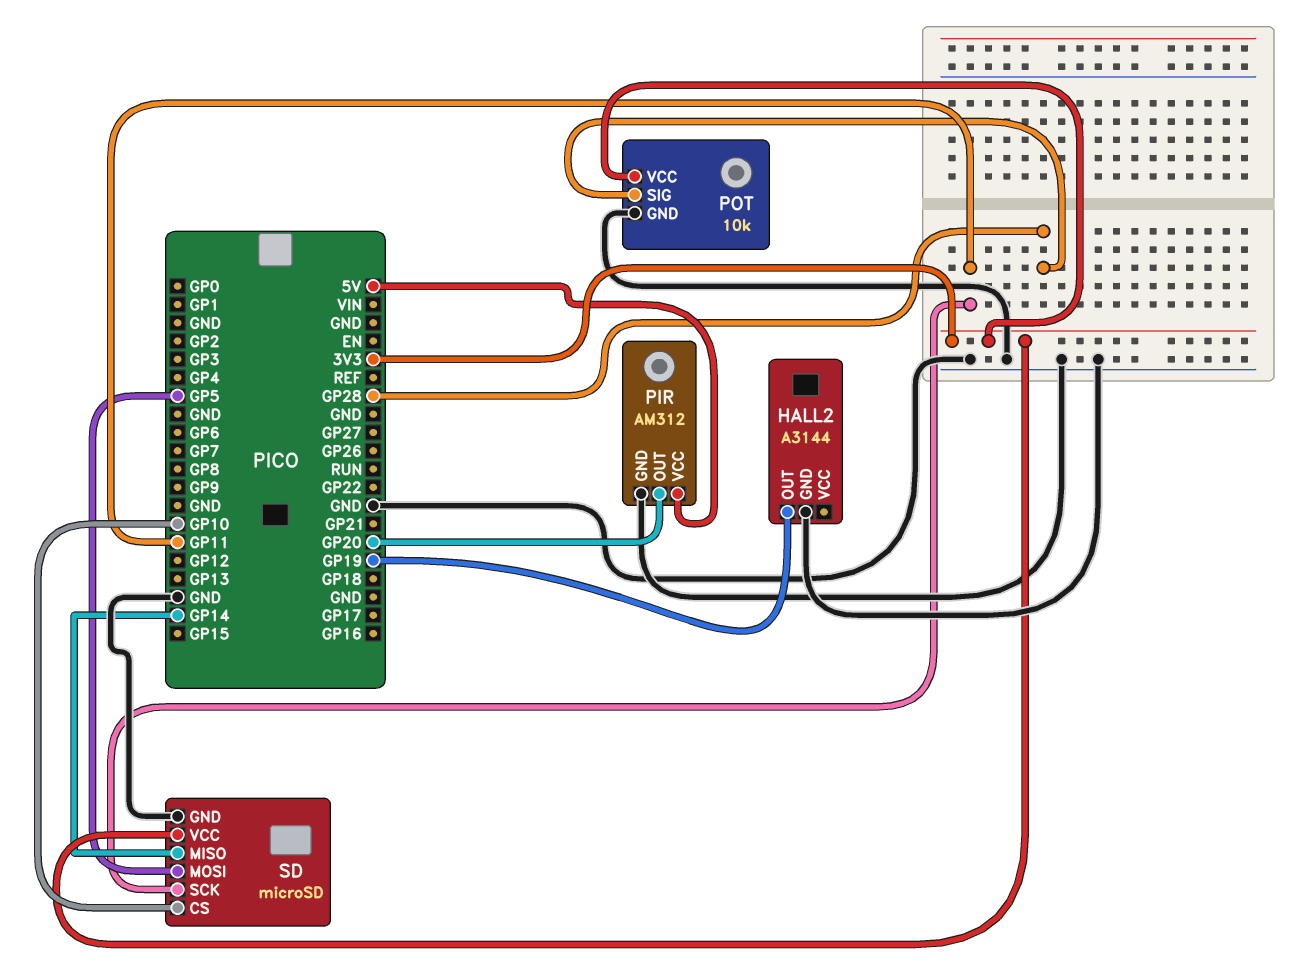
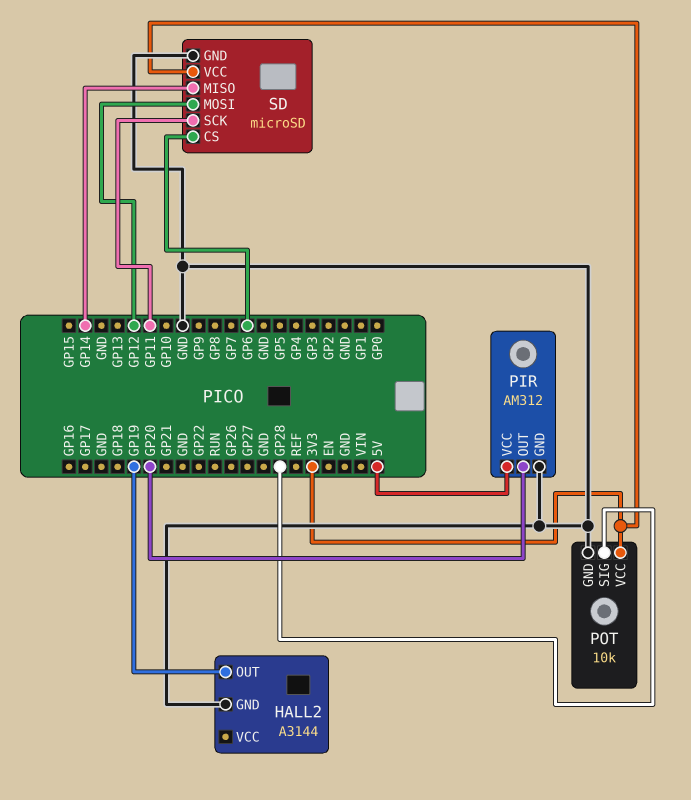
SD pin CS: GP10 -> GP6
SD pin MOSI: GP5 -> GP12

